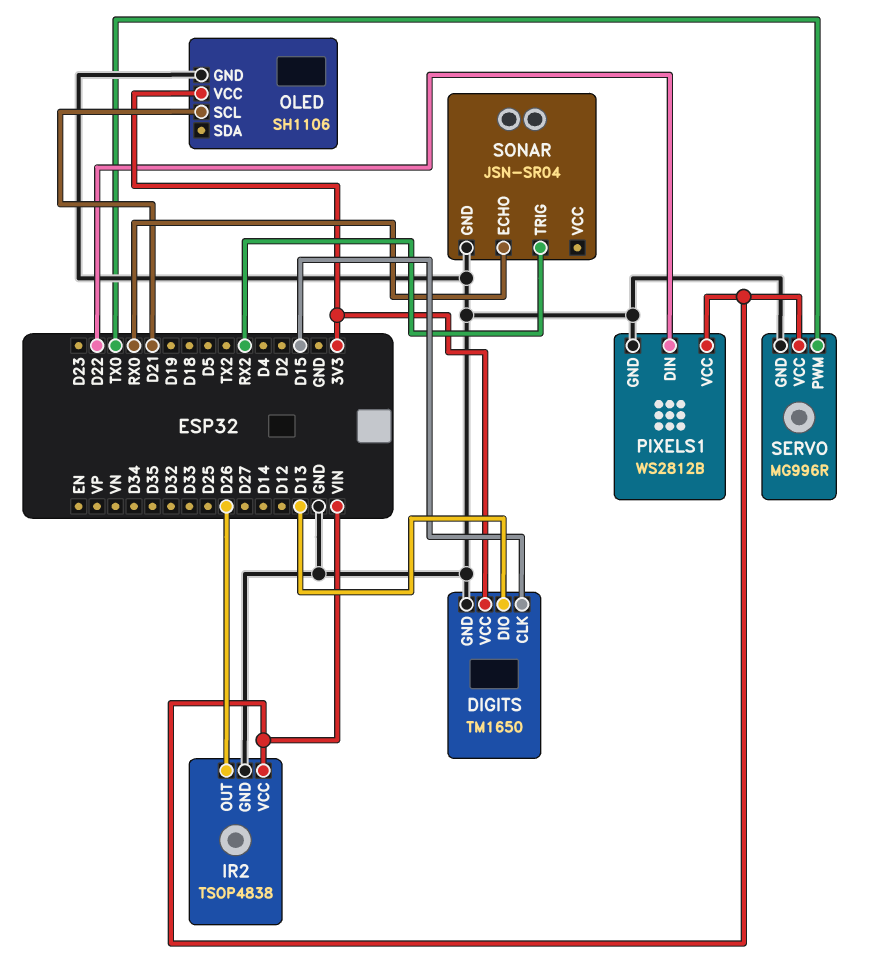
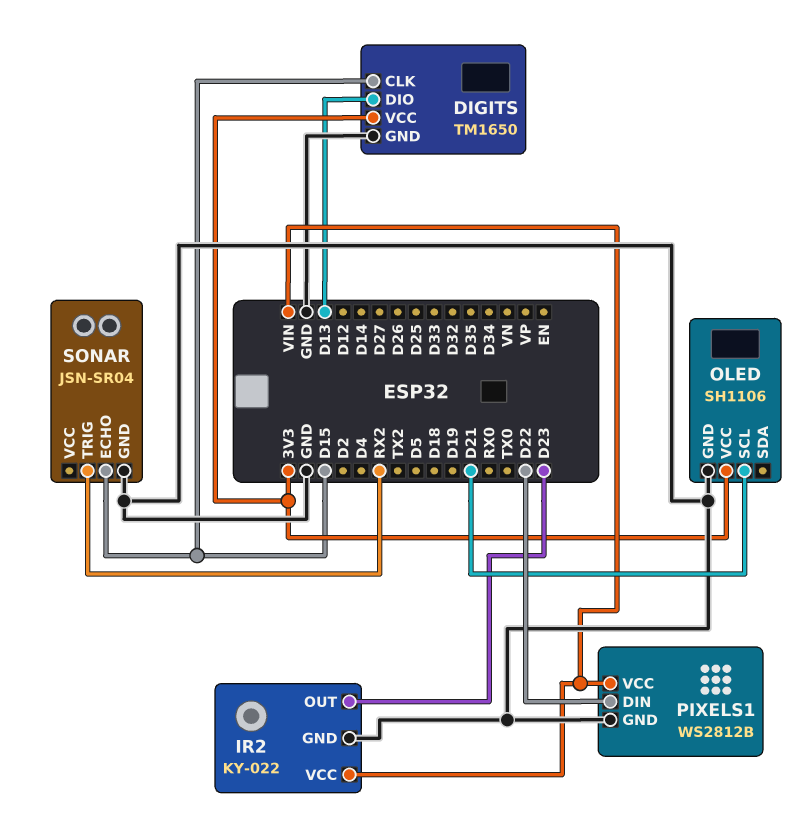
IR2: TSOP4838 -> KY-022
IR2 pin OUT: D26 -> D23
SERVO: MG996R -> none
SERVO pin GND: GND -> none
SERVO pin PWM: TX0 -> none
SERVO pin VCC: VIN -> none
SONAR pin ECHO: RX0 -> D15

